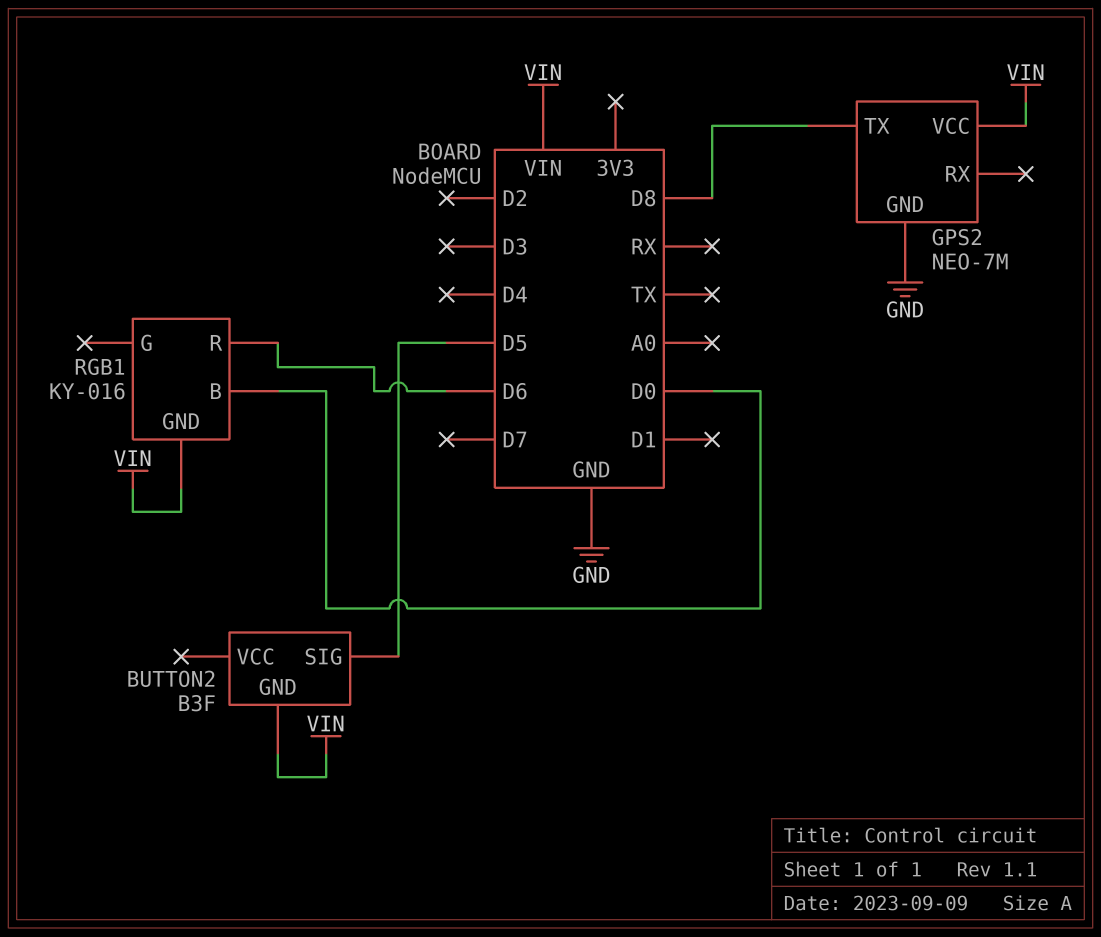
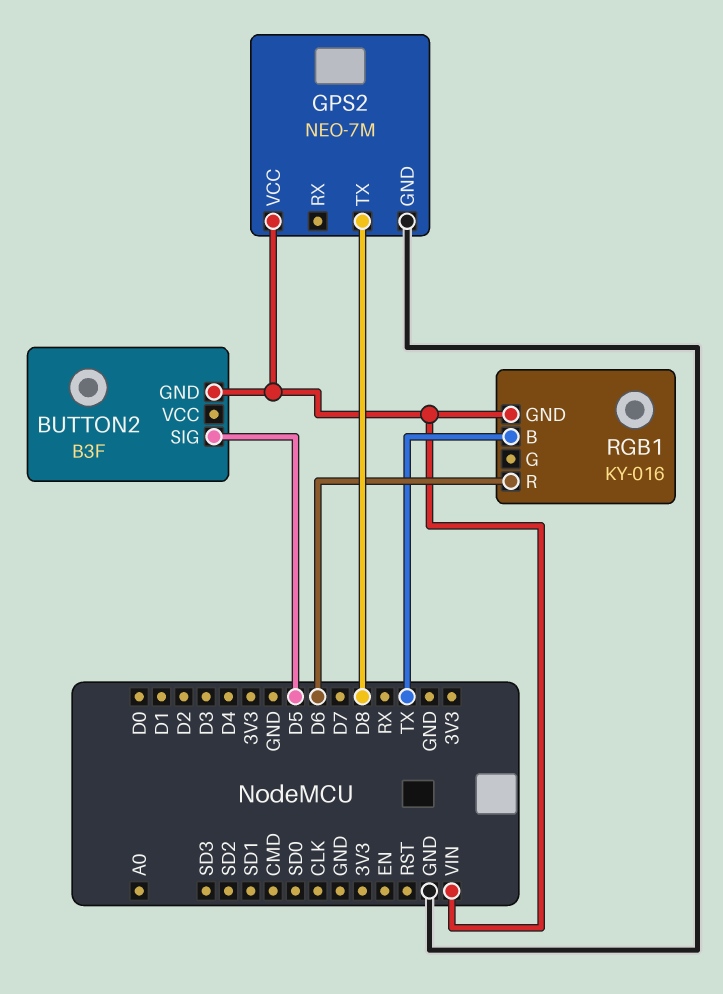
RGB1 pin B: D0 -> TX

